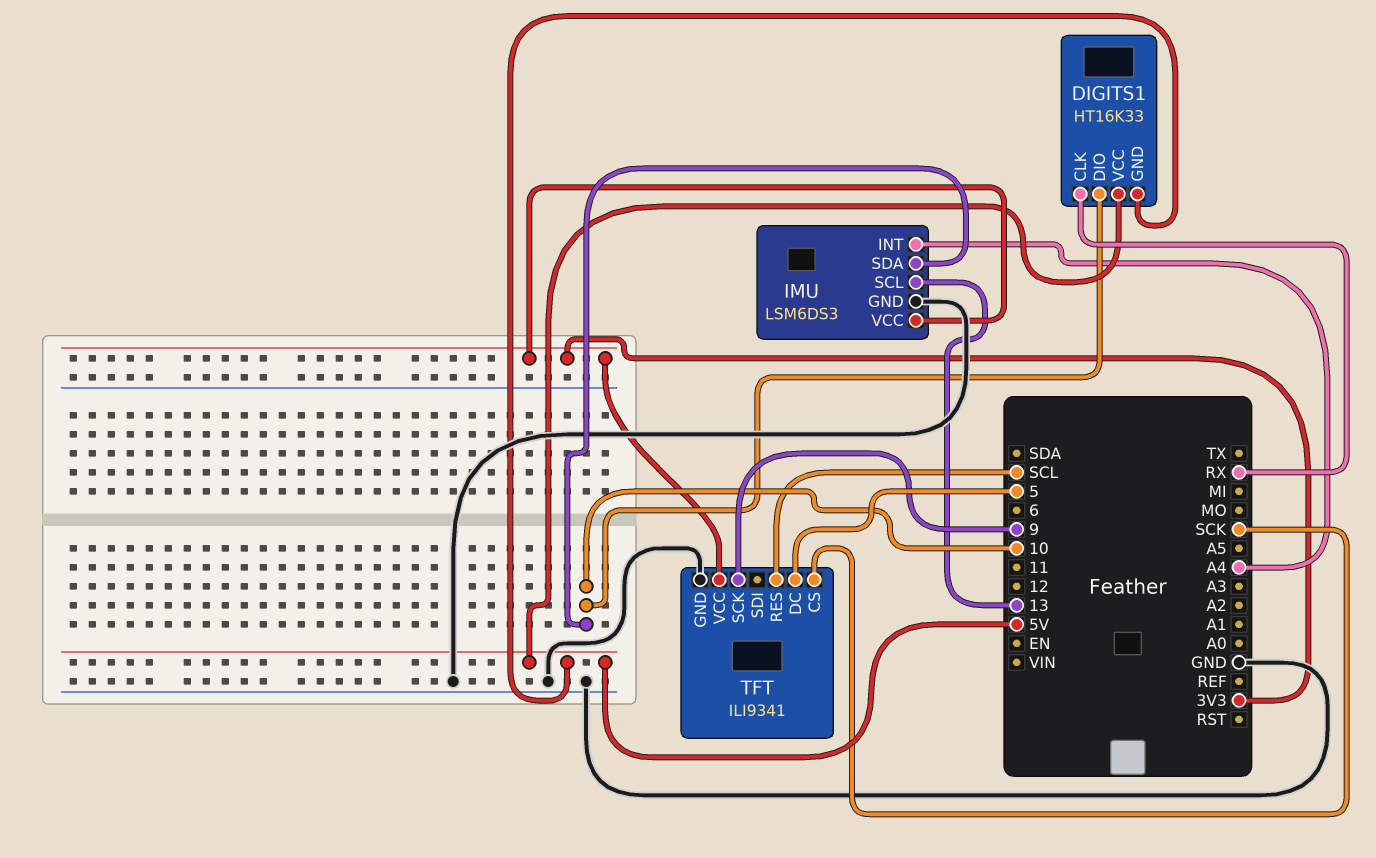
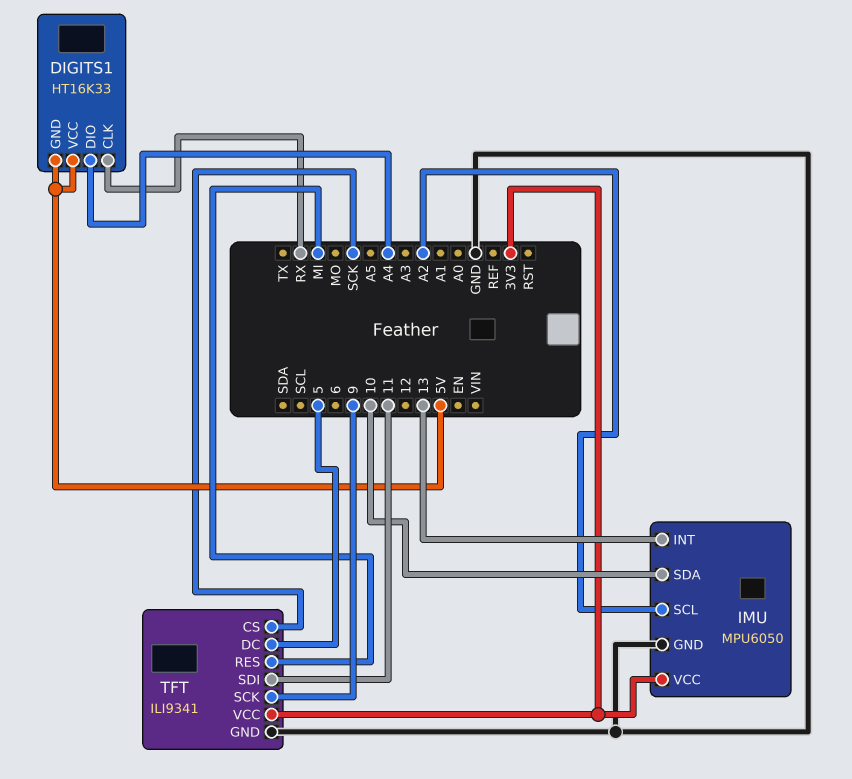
DIGITS1 pin DIO: 10 -> A4
IMU: LSM6DS3 -> MPU6050
IMU pin INT: A4 -> 13
IMU pin SCL: 13 -> A2
TFT pin RES: SCL -> MI
TFT pin SDI: none -> 11

